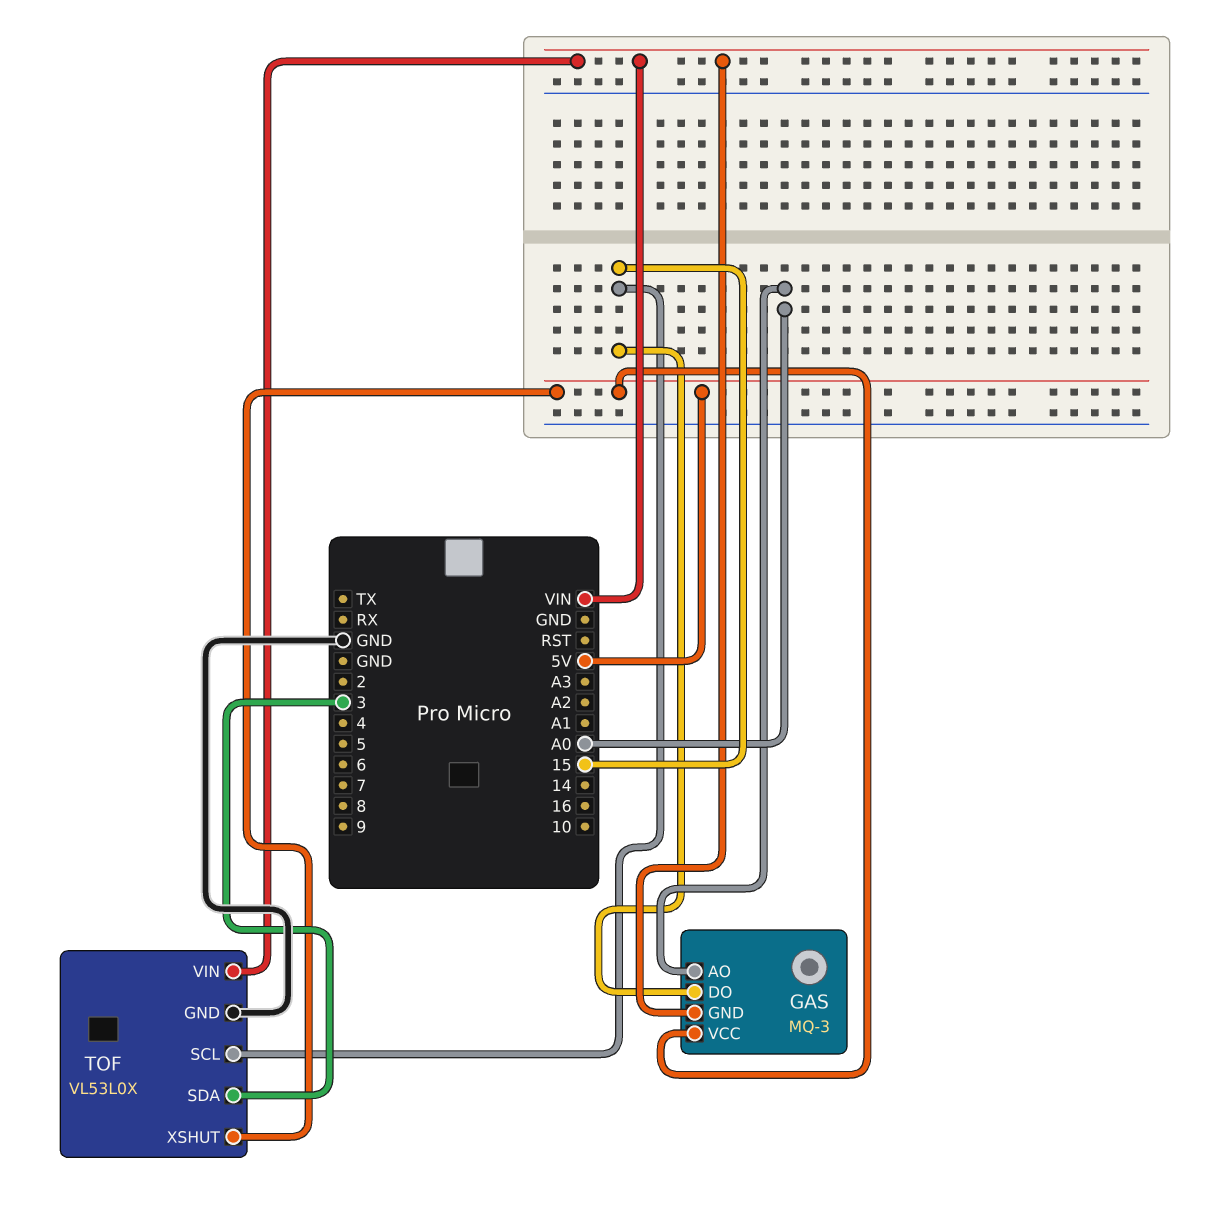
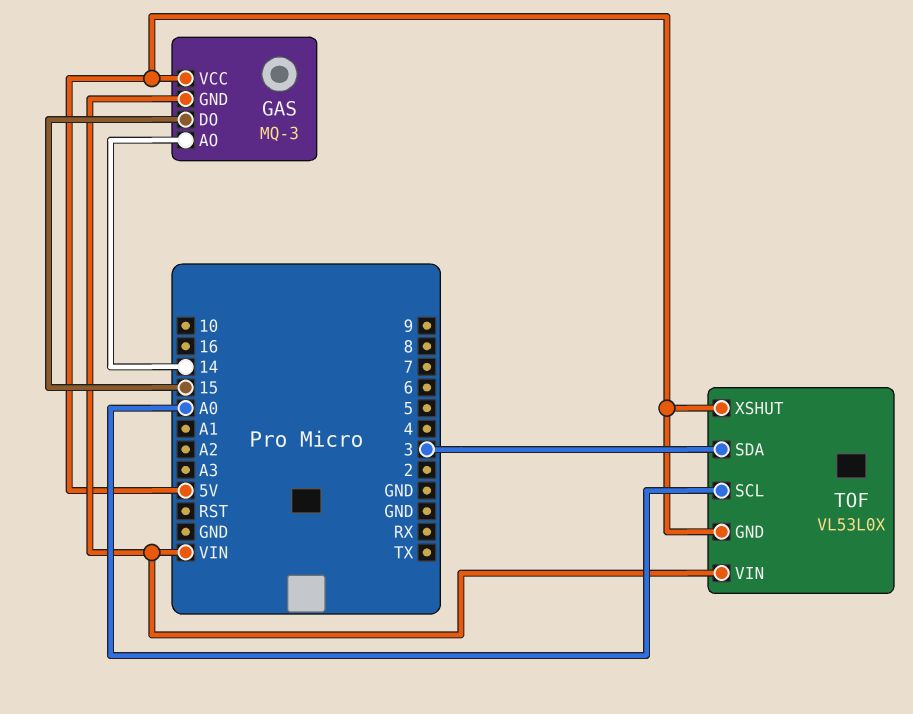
GAS pin AO: A0 -> 14
TOF pin GND: GND -> 5V
TOF pin SCL: 15 -> A0

